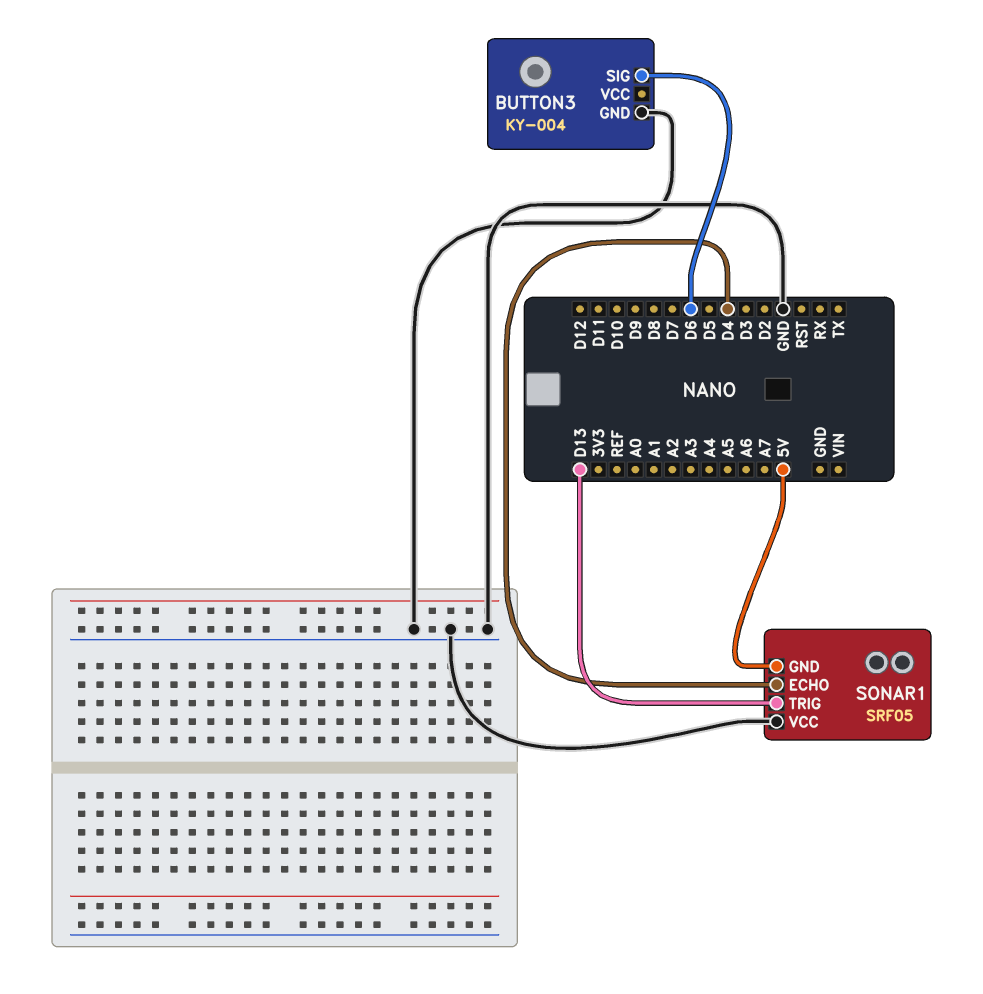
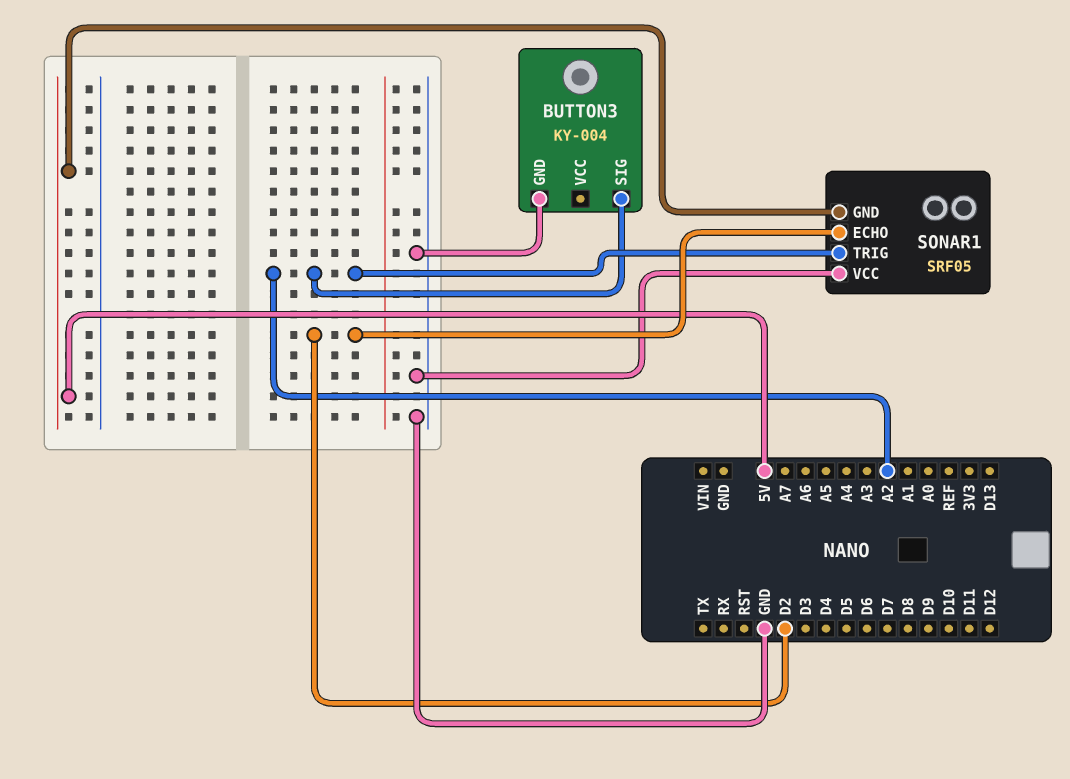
BUTTON3 pin SIG: D6 -> A2
SONAR1 pin ECHO: D4 -> D2
SONAR1 pin TRIG: D13 -> A2

